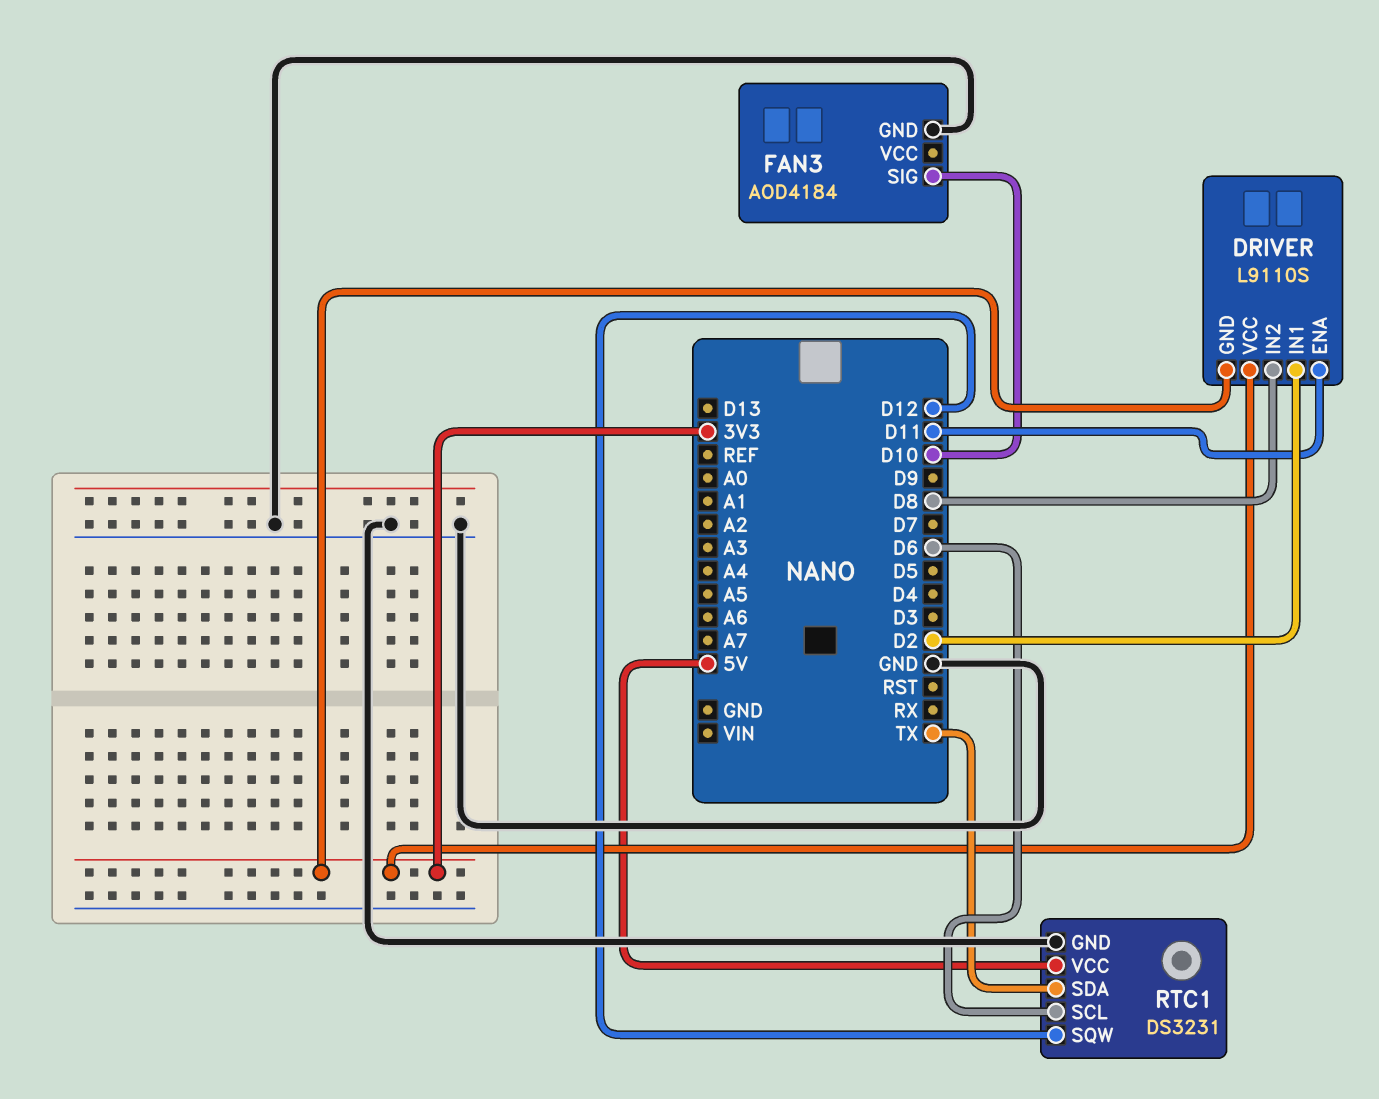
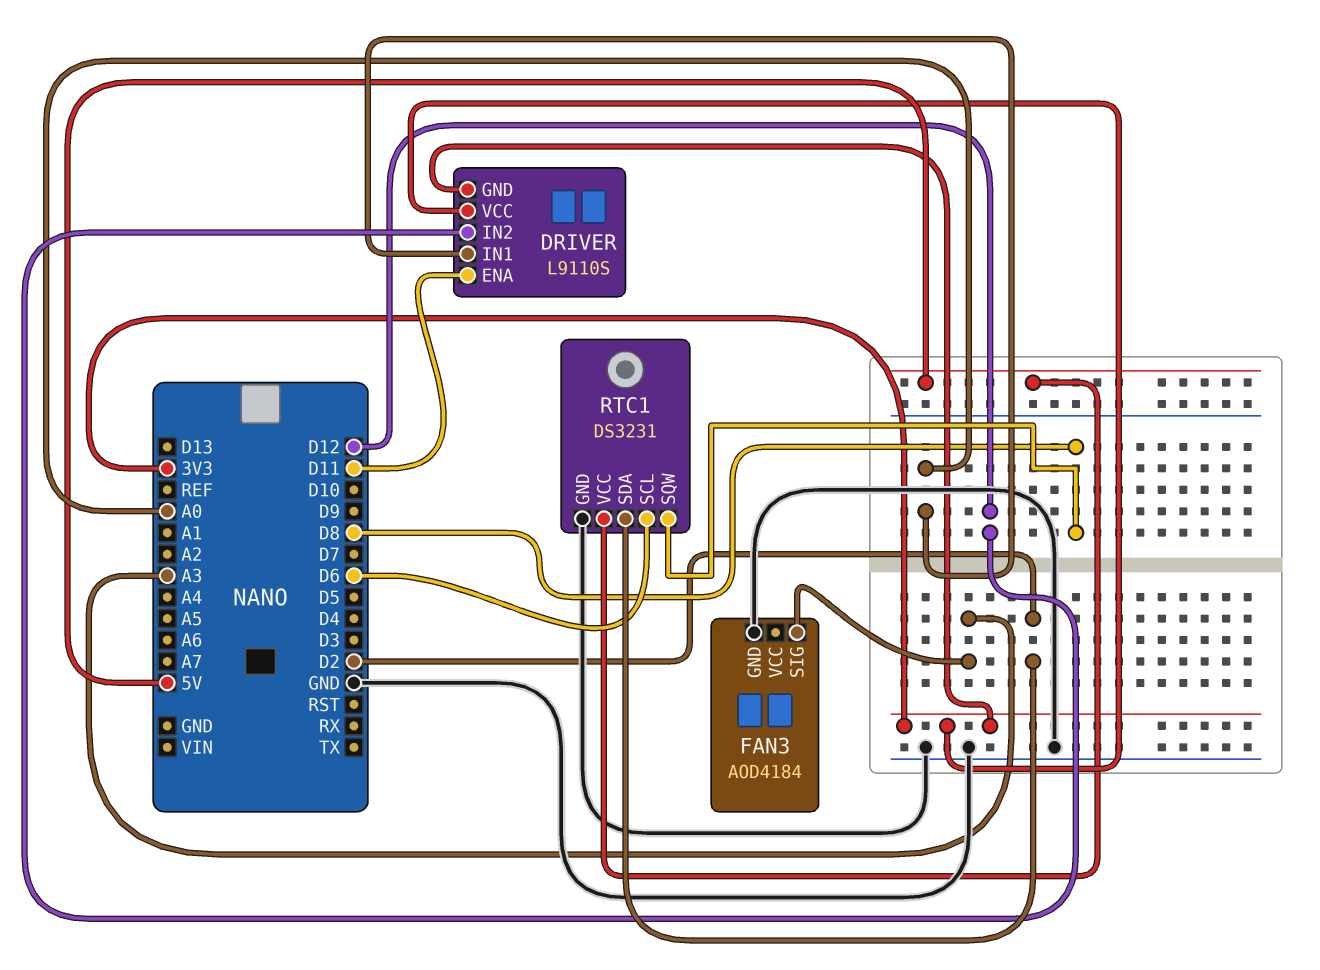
DRIVER pin IN1: D2 -> A0
DRIVER pin IN2: D8 -> D12
FAN3 pin SIG: D10 -> A3
RTC1 pin SDA: TX -> D2
RTC1 pin SQW: D12 -> D8

